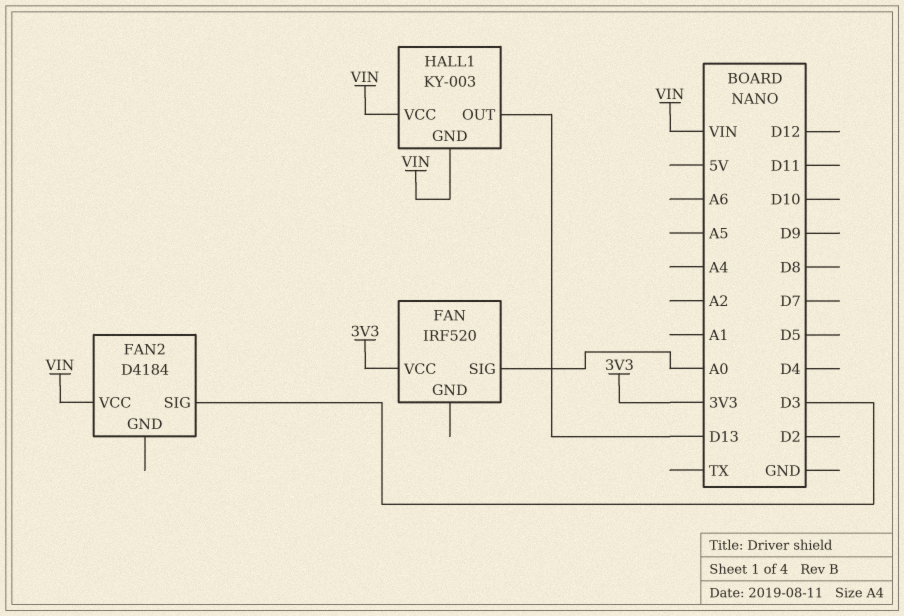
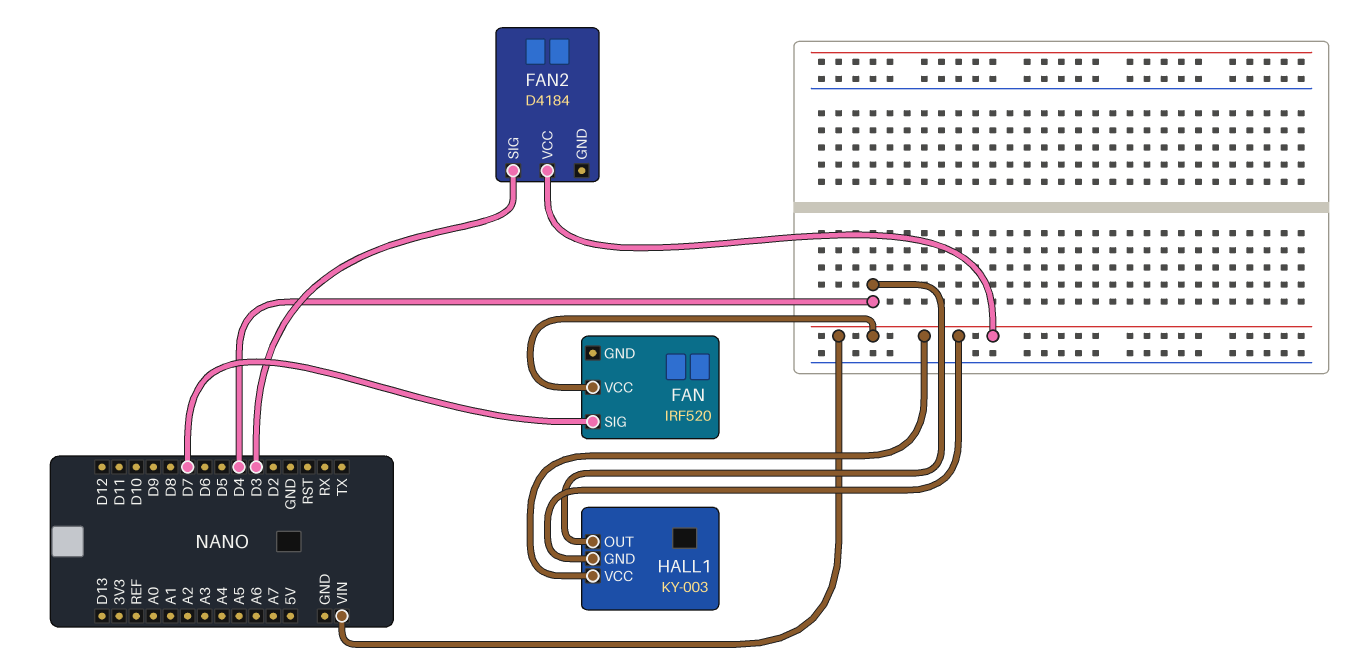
FAN pin SIG: A0 -> D7
FAN pin VCC: 3V3 -> VIN
HALL1 pin OUT: D13 -> D4

